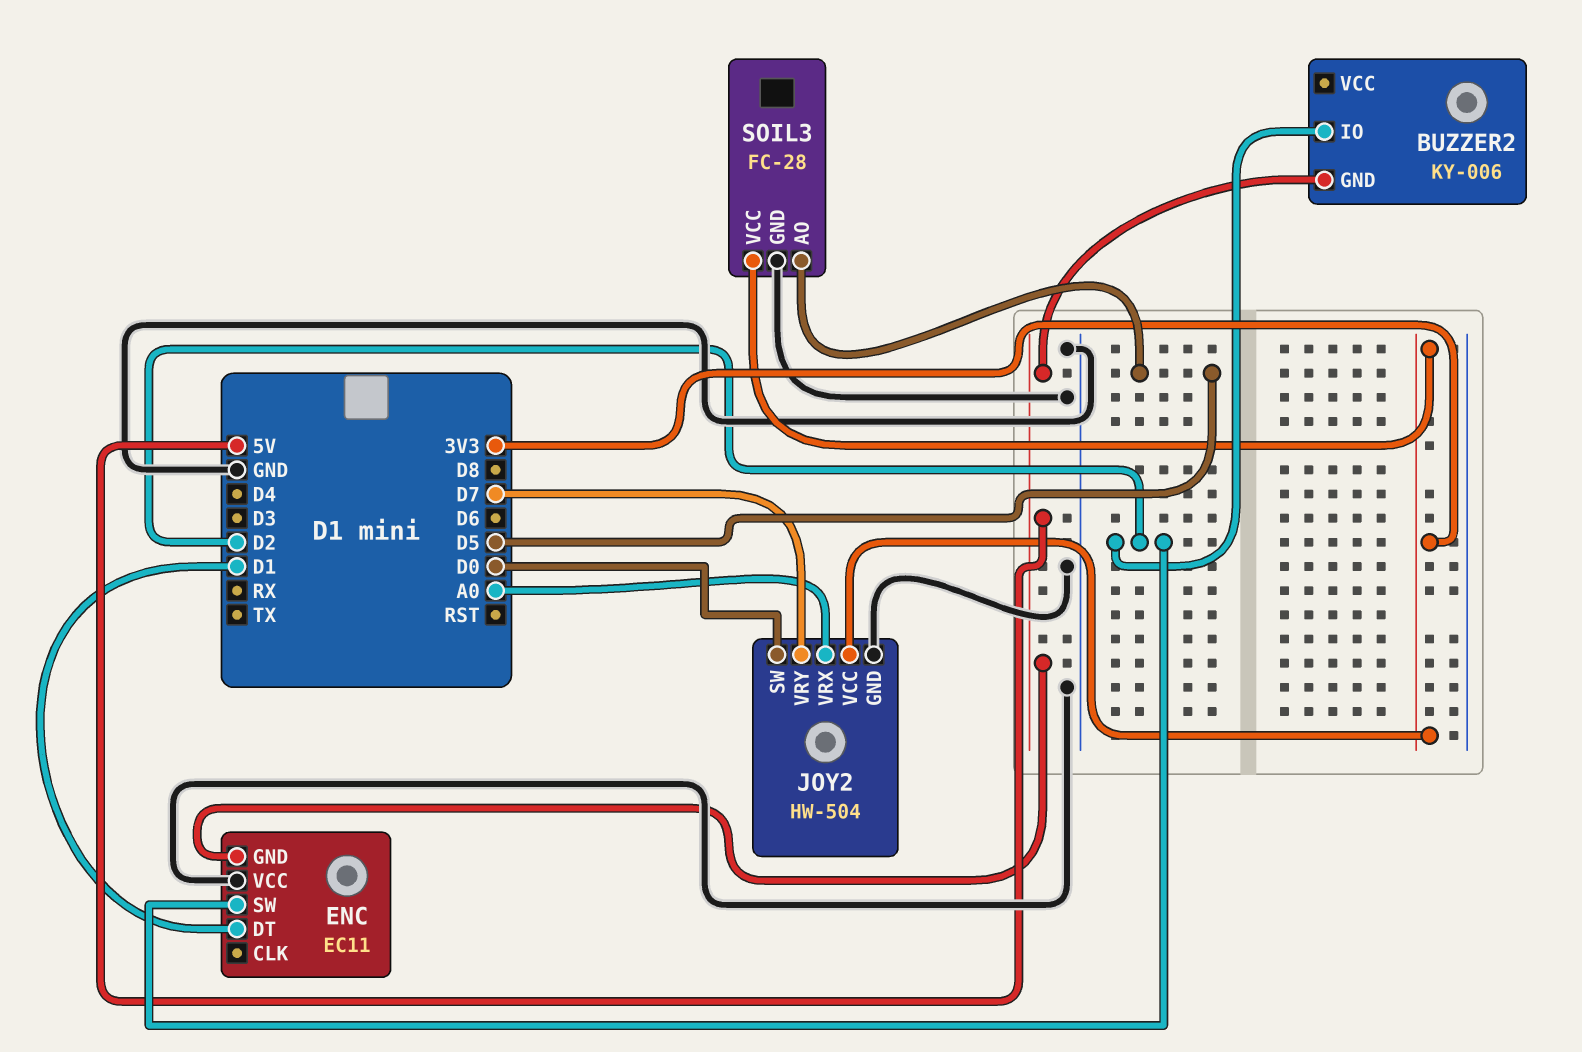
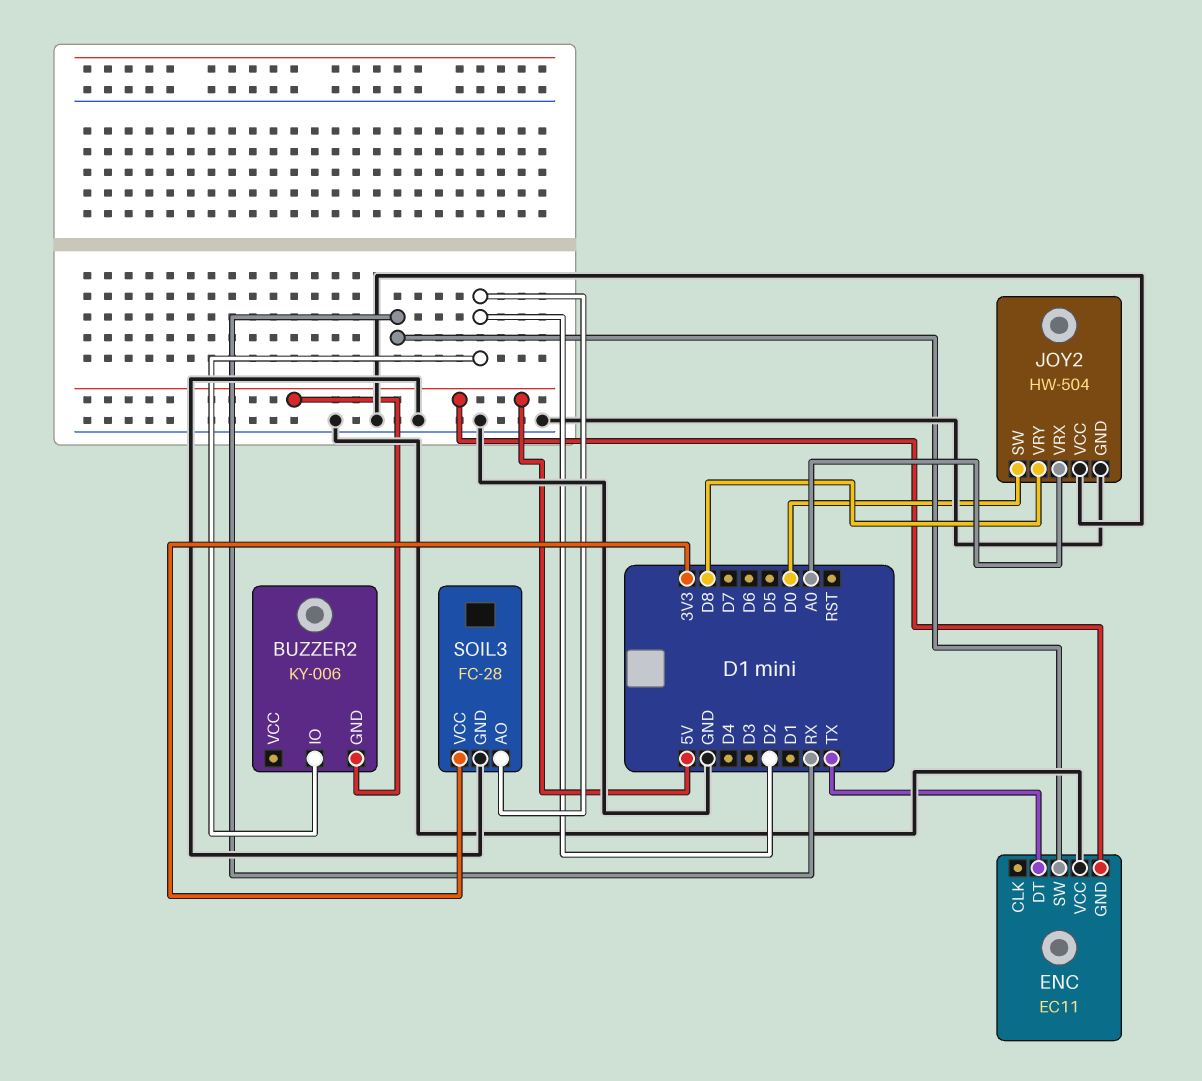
ENC pin DT: D1 -> TX
ENC pin SW: D2 -> RX
JOY2 pin VCC: 3V3 -> GND
JOY2 pin VRY: D7 -> D8
SOIL3 pin AO: D5 -> D2

